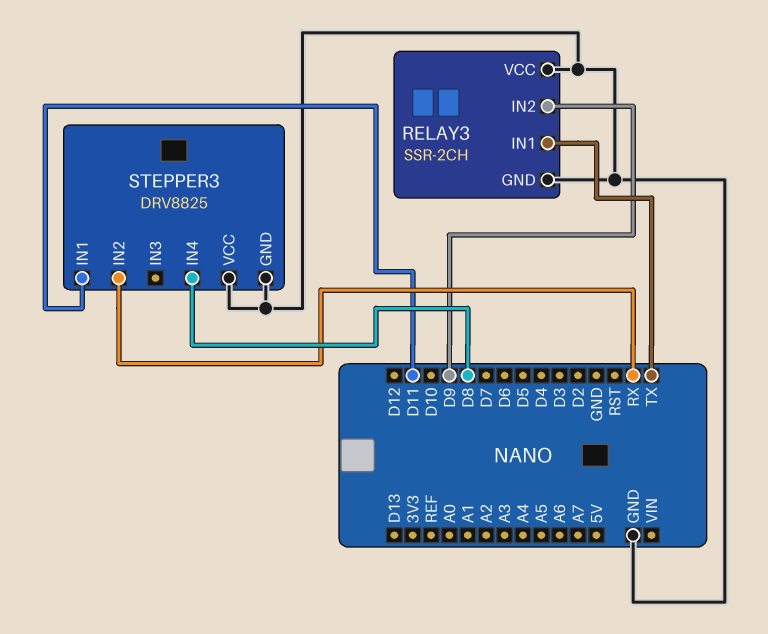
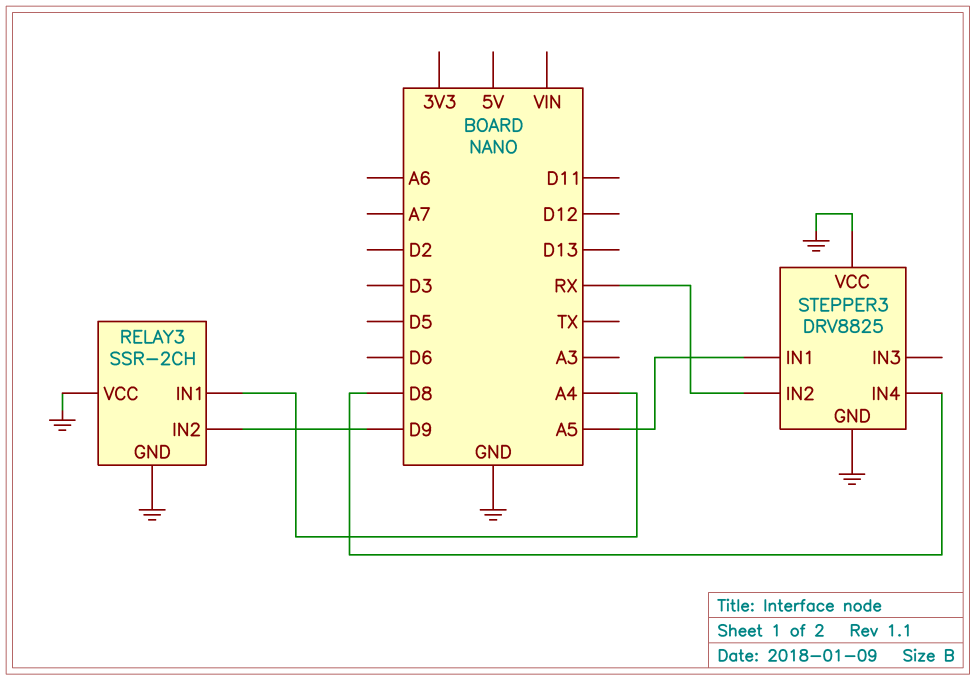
RELAY3 pin IN1: TX -> A4
STEPPER3 pin IN1: D11 -> A5

